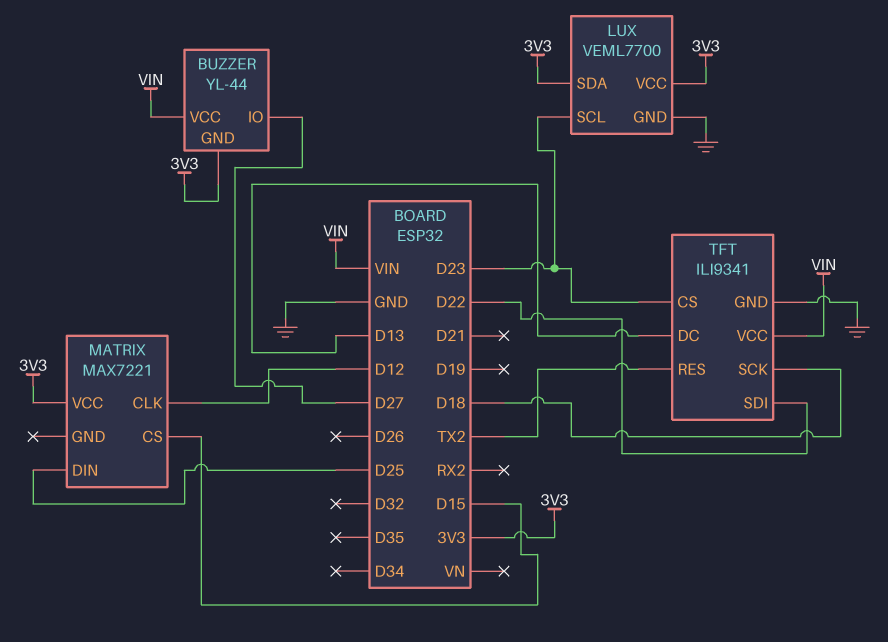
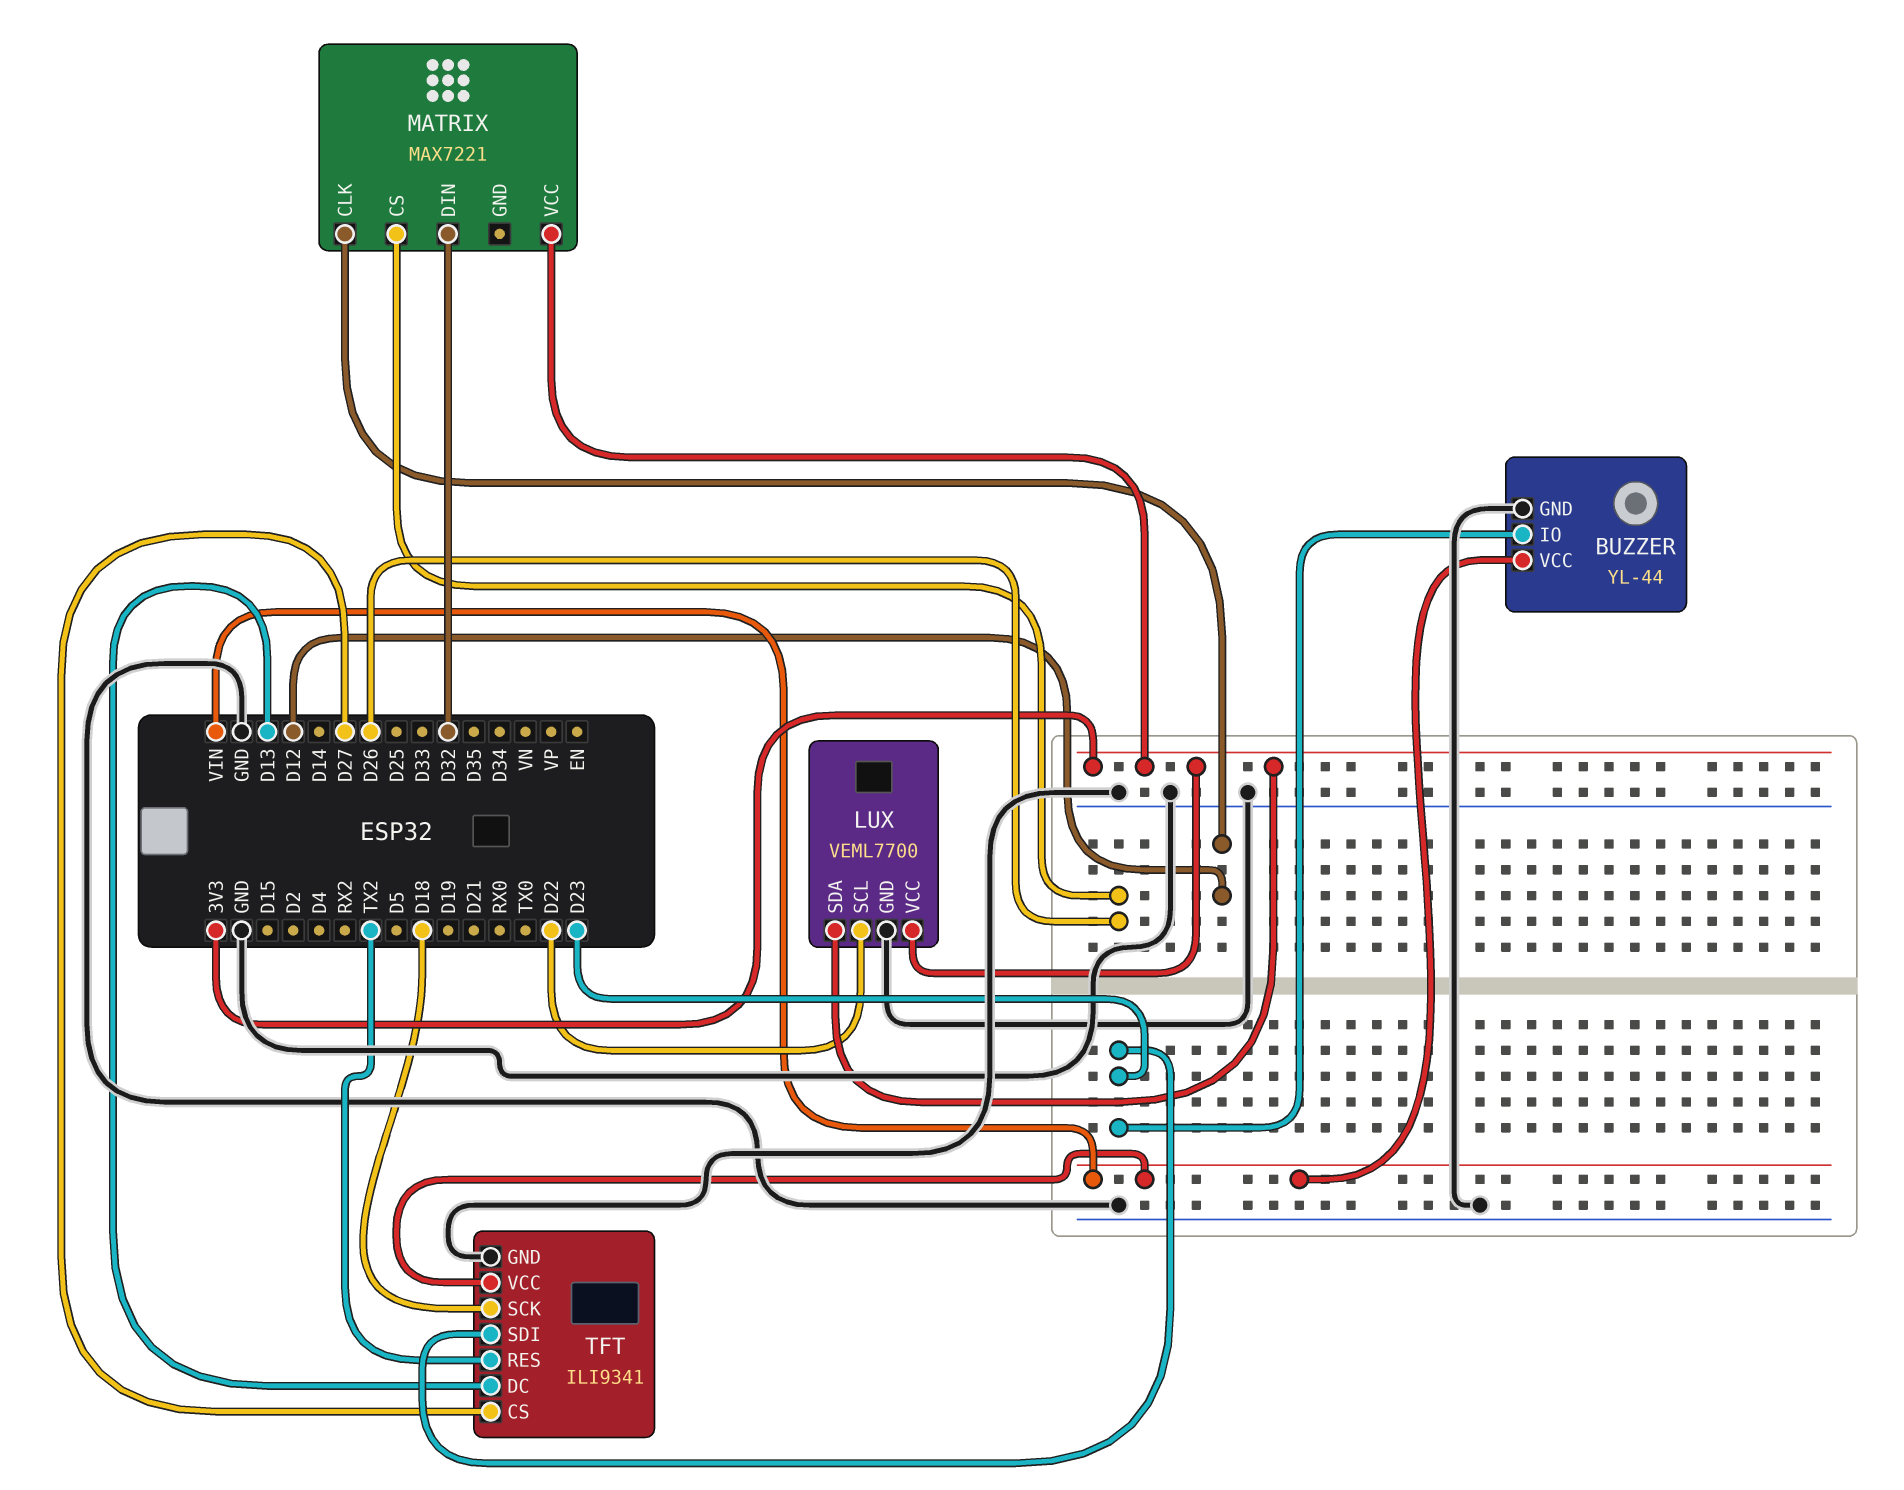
BUZZER pin GND: 3V3 -> GND
BUZZER pin IO: D27 -> D23
LUX pin SCL: D23 -> D22
MATRIX pin CS: D15 -> D26
MATRIX pin DIN: D25 -> D32
TFT pin CS: D23 -> D27
TFT pin SDI: D22 -> D23

